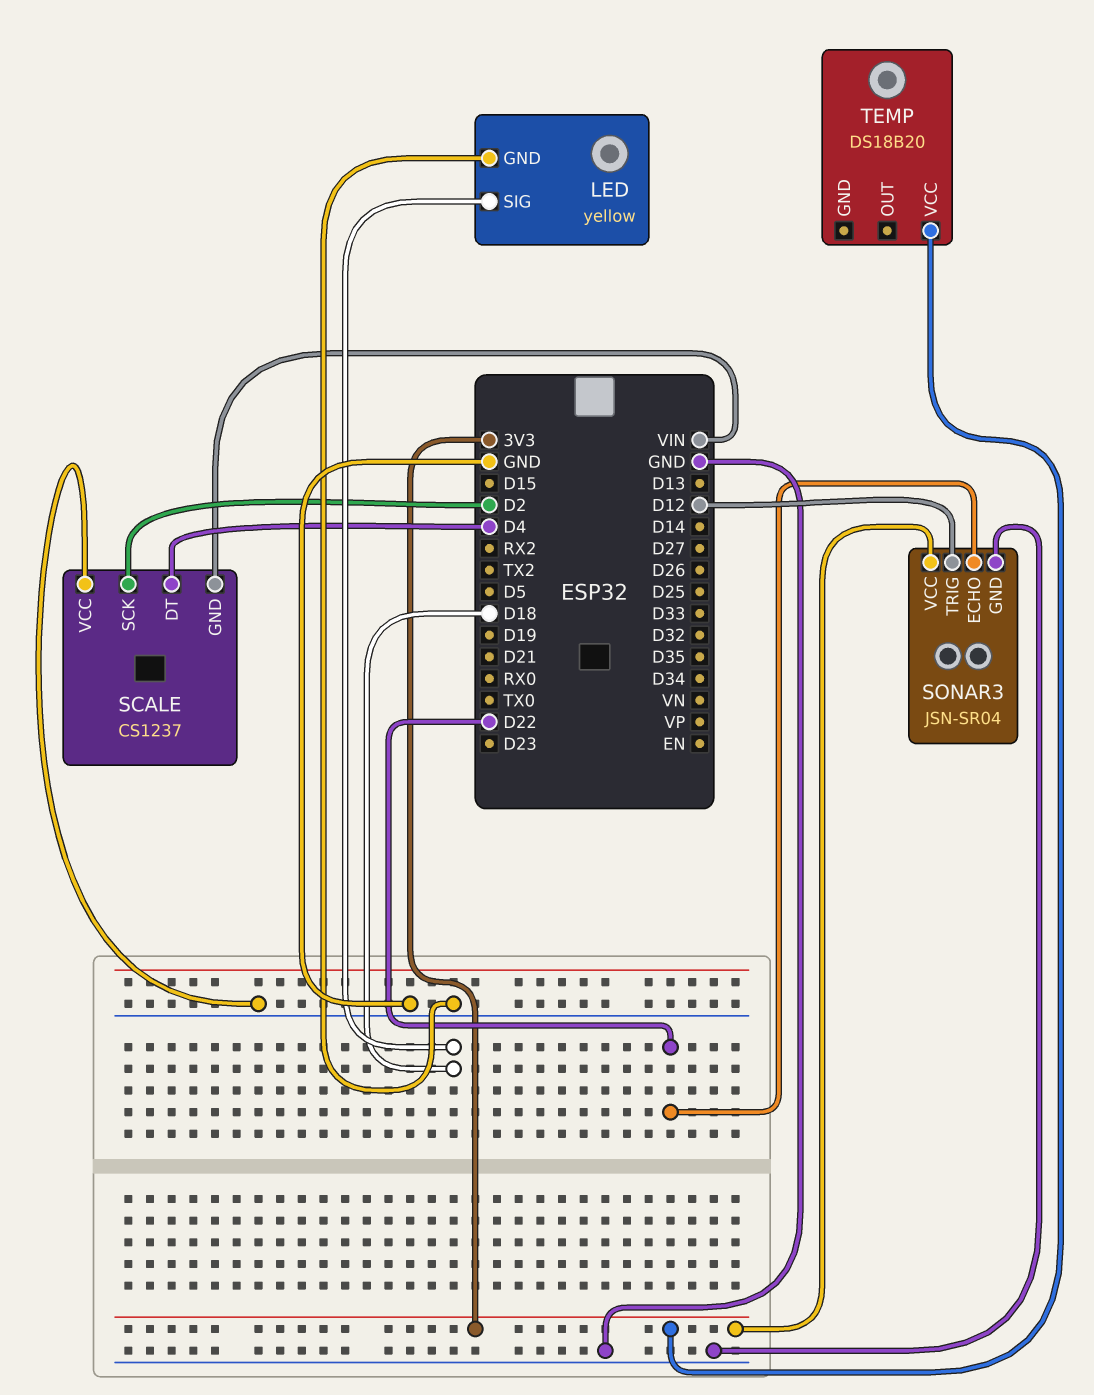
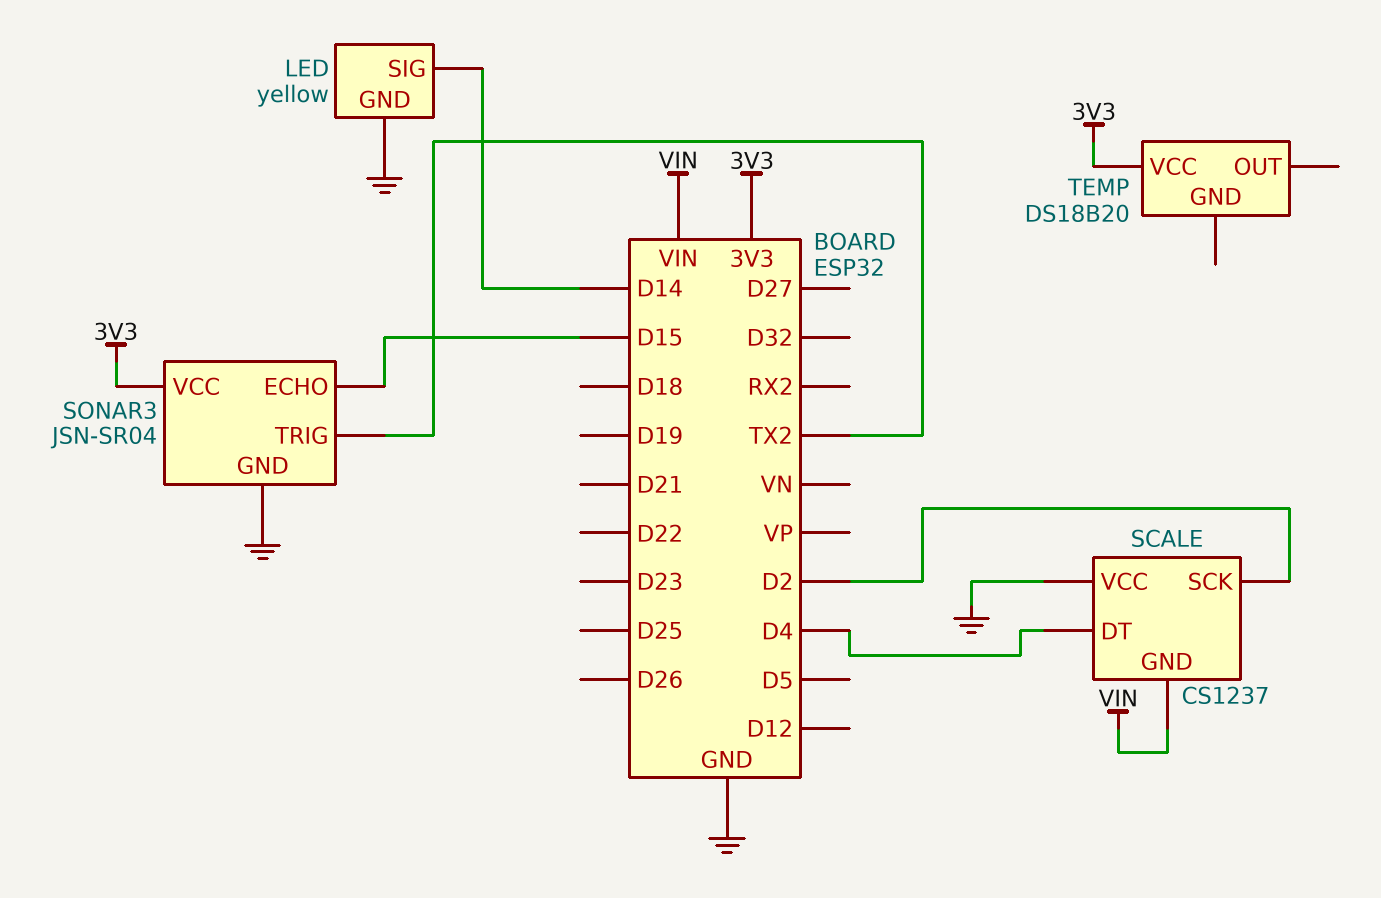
LED pin SIG: D18 -> D14
SONAR3 pin ECHO: D22 -> D15
SONAR3 pin TRIG: D12 -> TX2

